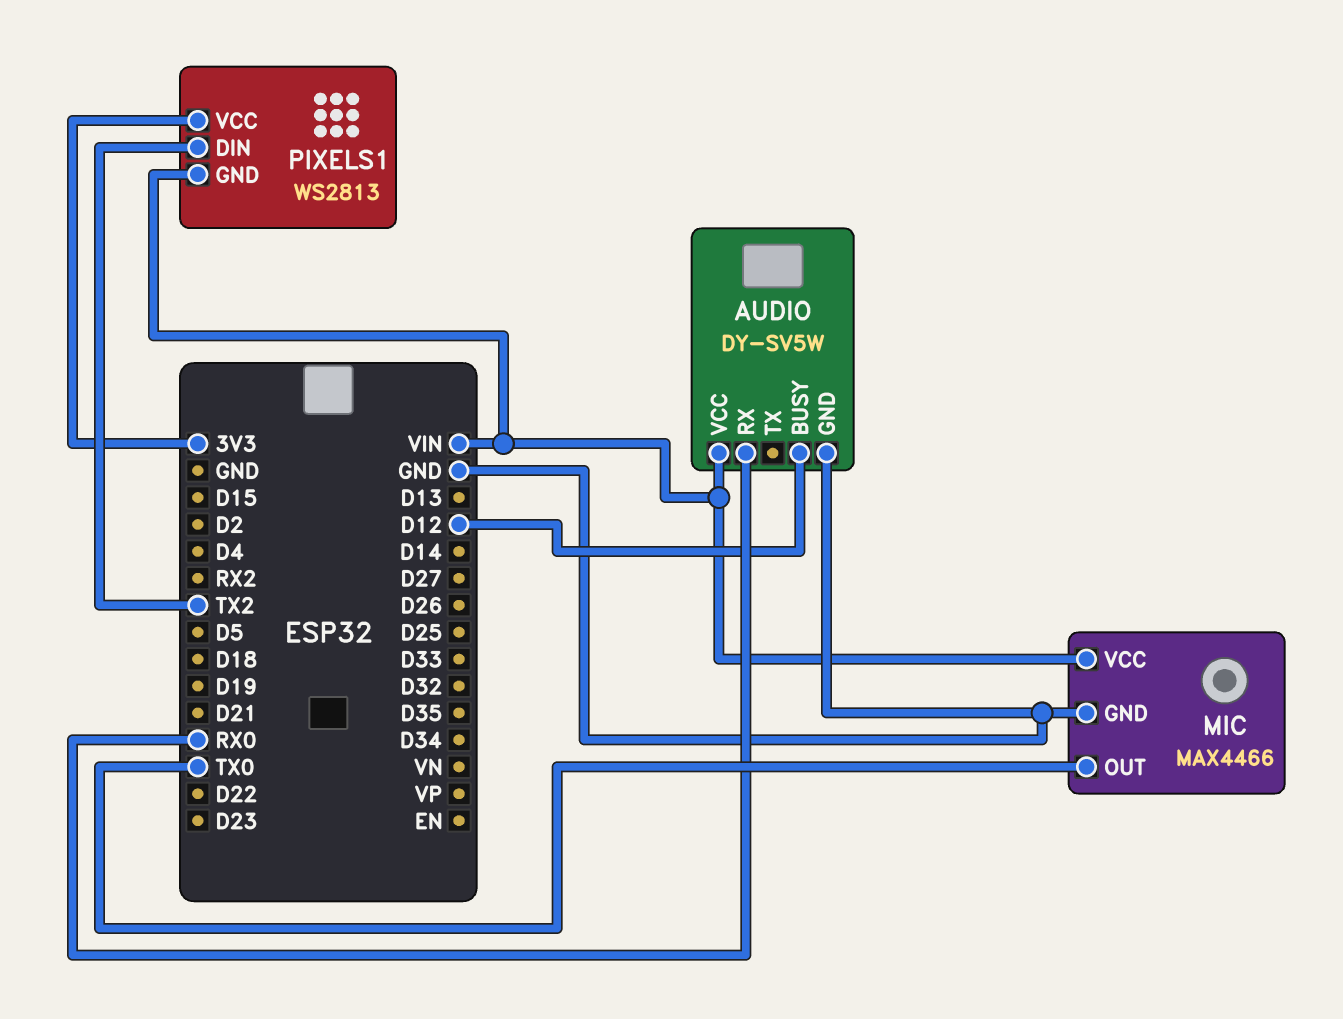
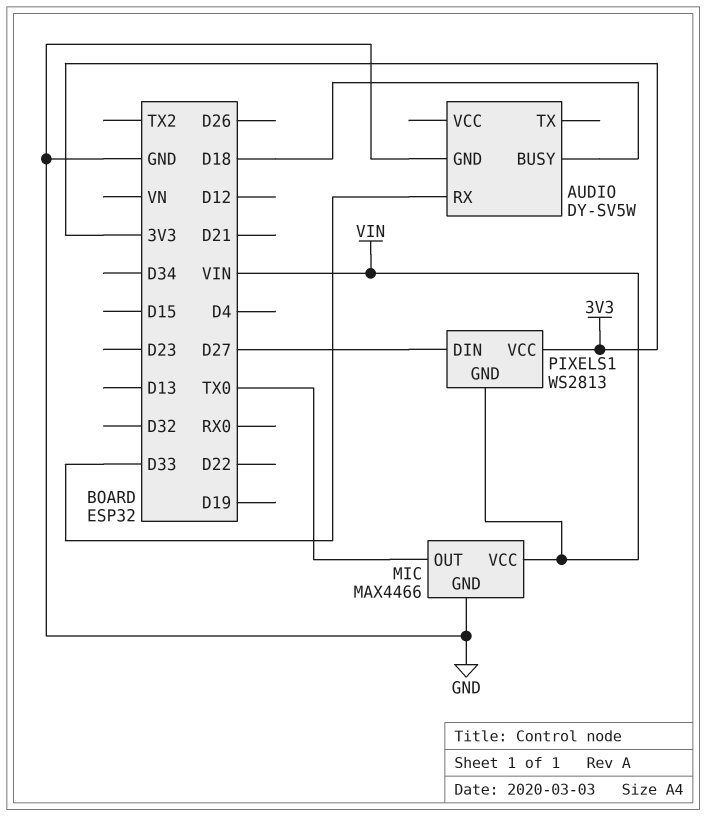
AUDIO pin BUSY: D12 -> D18
AUDIO pin RX: RX0 -> D33
AUDIO pin VCC: VIN -> none
PIXELS1 pin DIN: TX2 -> D27

